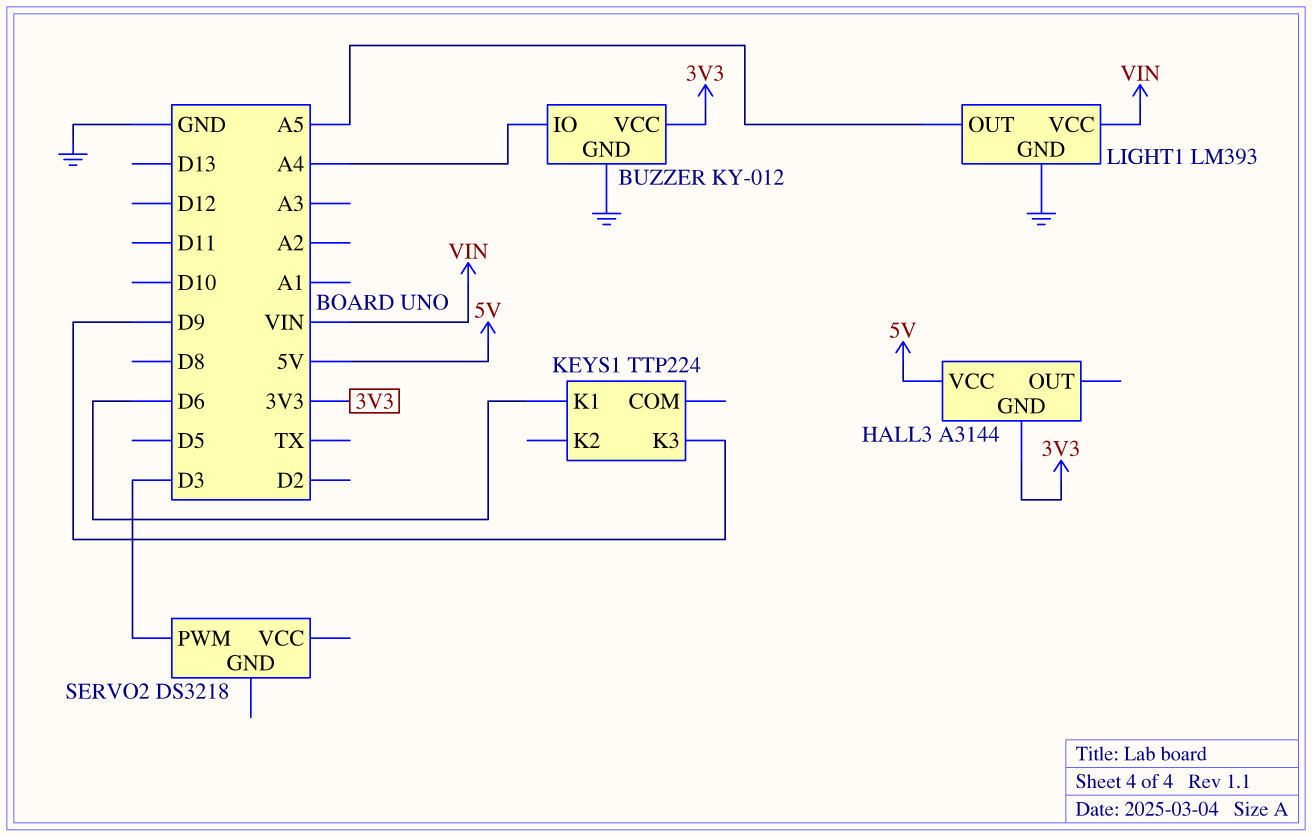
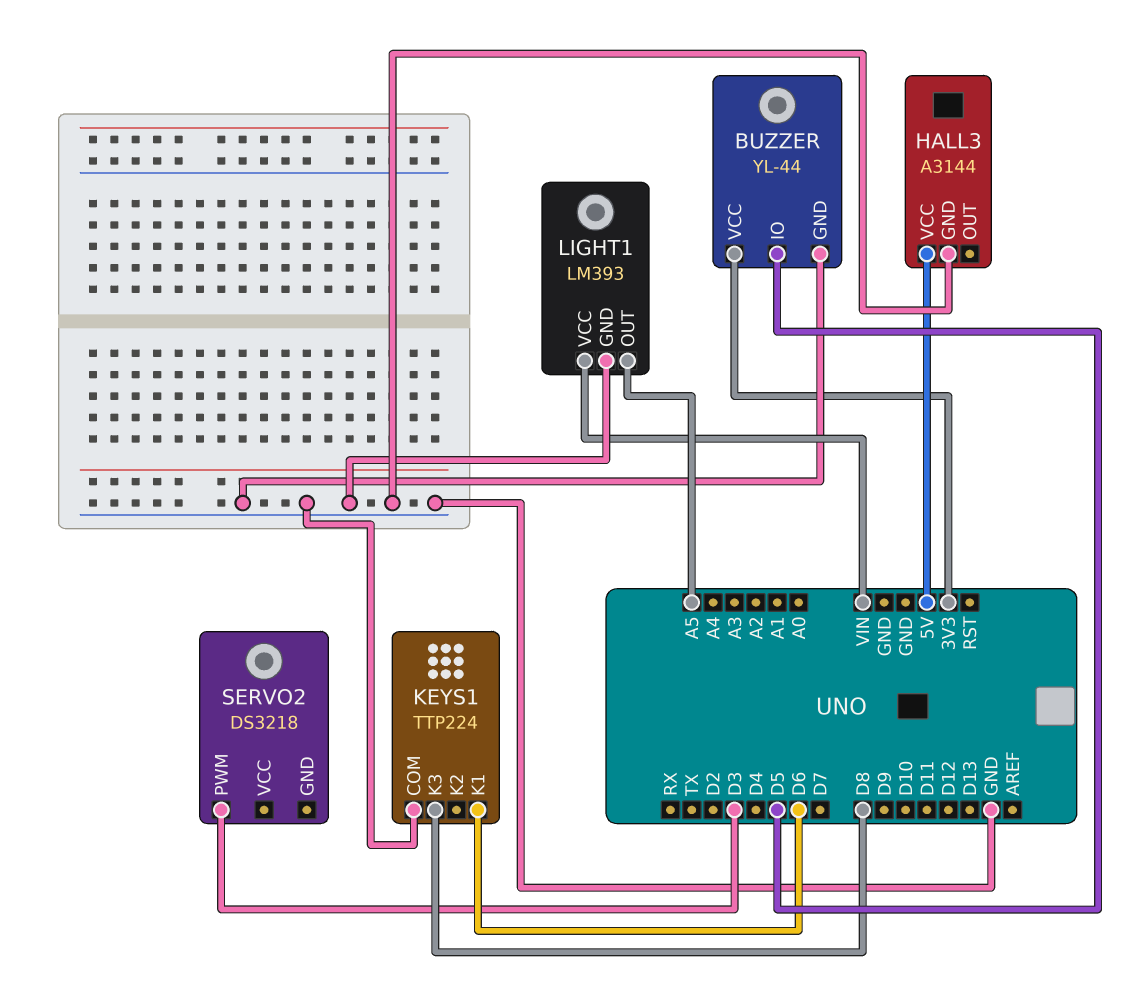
BUZZER: KY-012 -> YL-44
BUZZER pin IO: A4 -> D5
HALL3 pin GND: 3V3 -> GND
KEYS1 pin COM: none -> GND
KEYS1 pin K3: D9 -> D8

